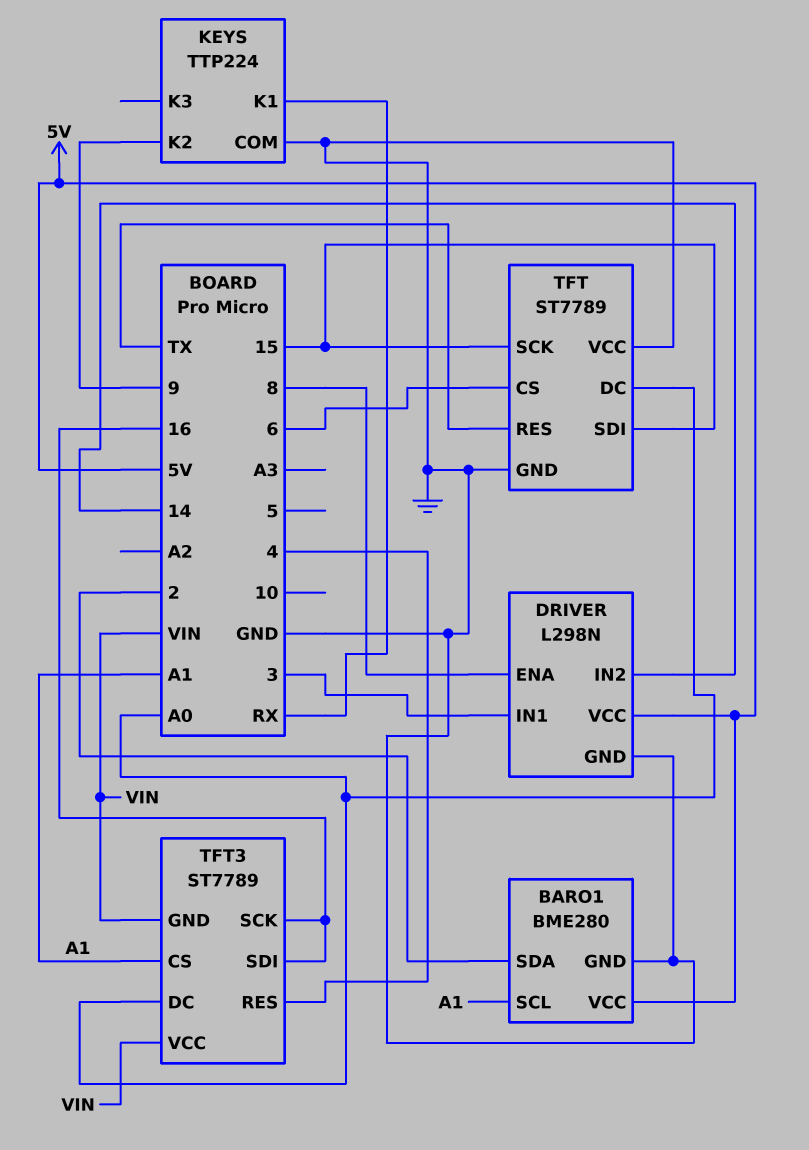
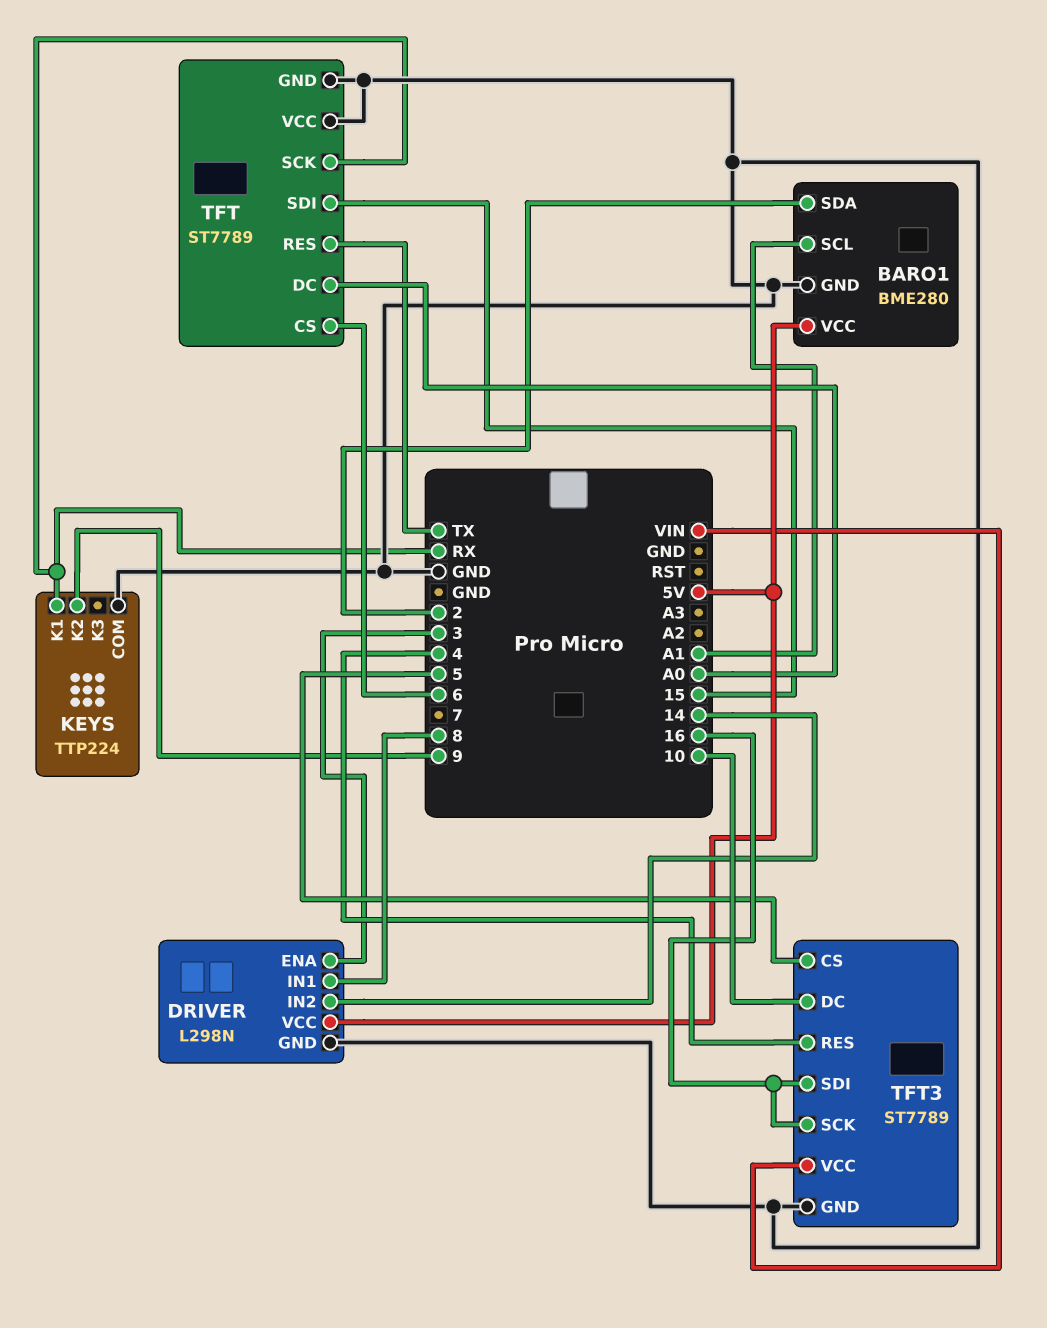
DRIVER pin ENA: 8 -> 3
DRIVER pin IN1: 3 -> 8
TFT pin SCK: 15 -> RX
TFT3 pin CS: A1 -> 5
TFT3 pin DC: A0 -> 10
TFT3 pin GND: VIN -> GND

